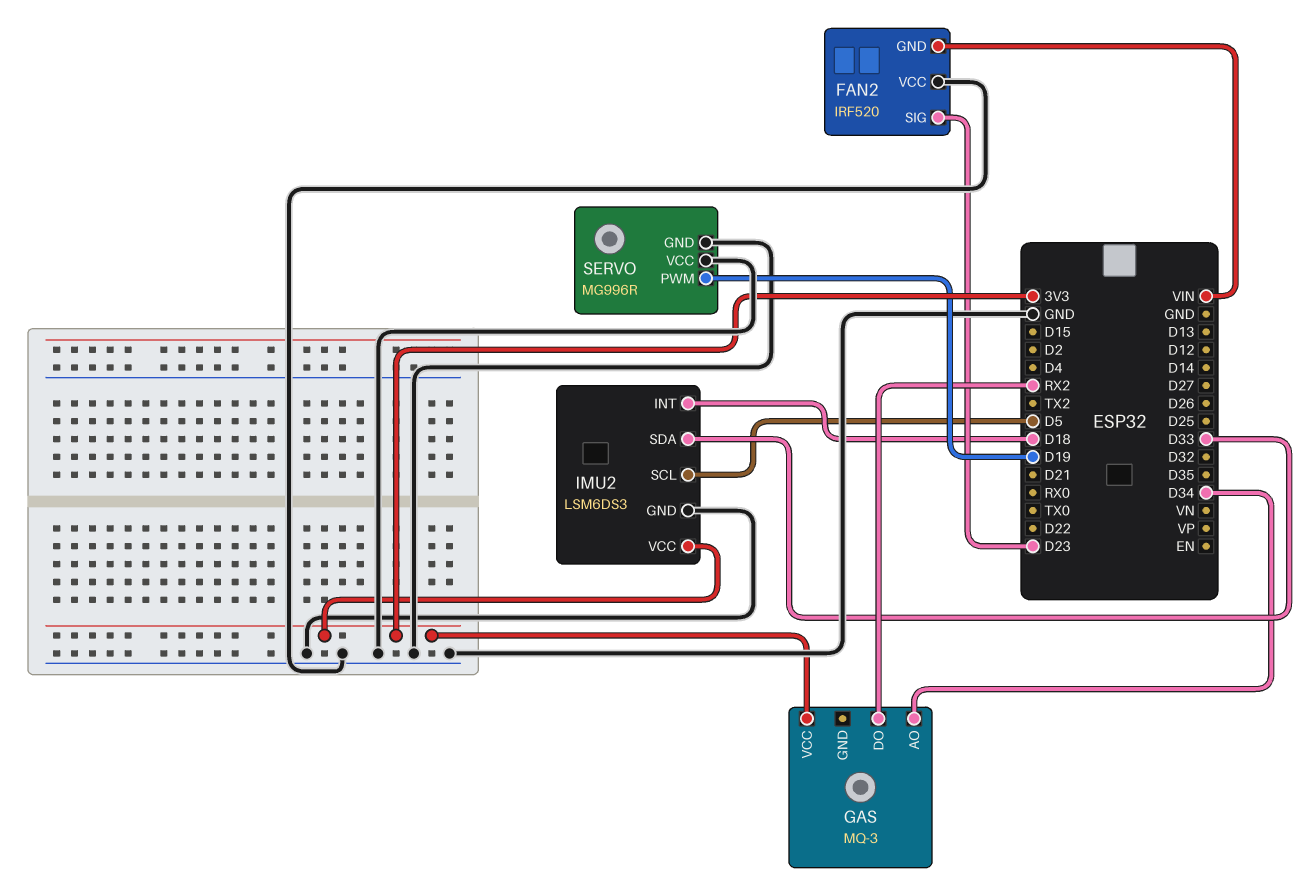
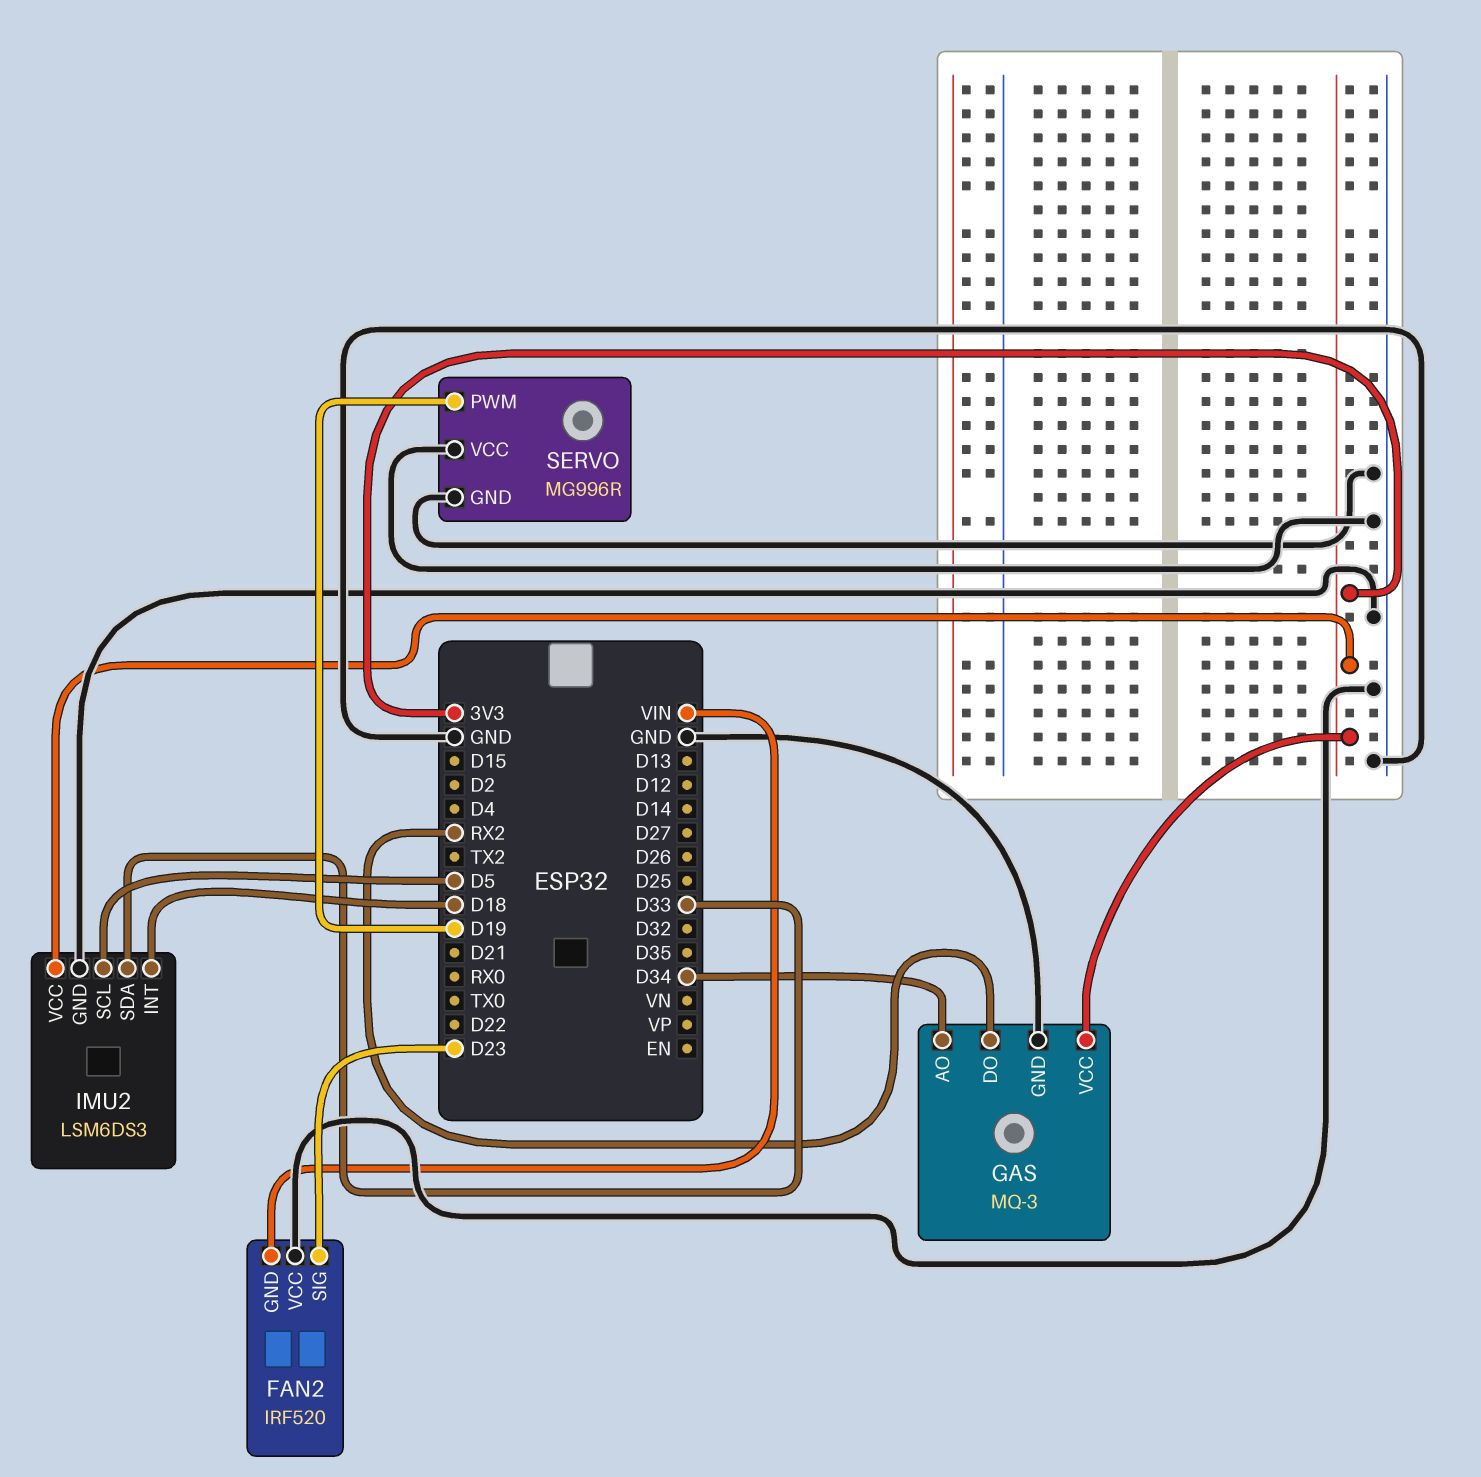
GAS pin GND: none -> GND

